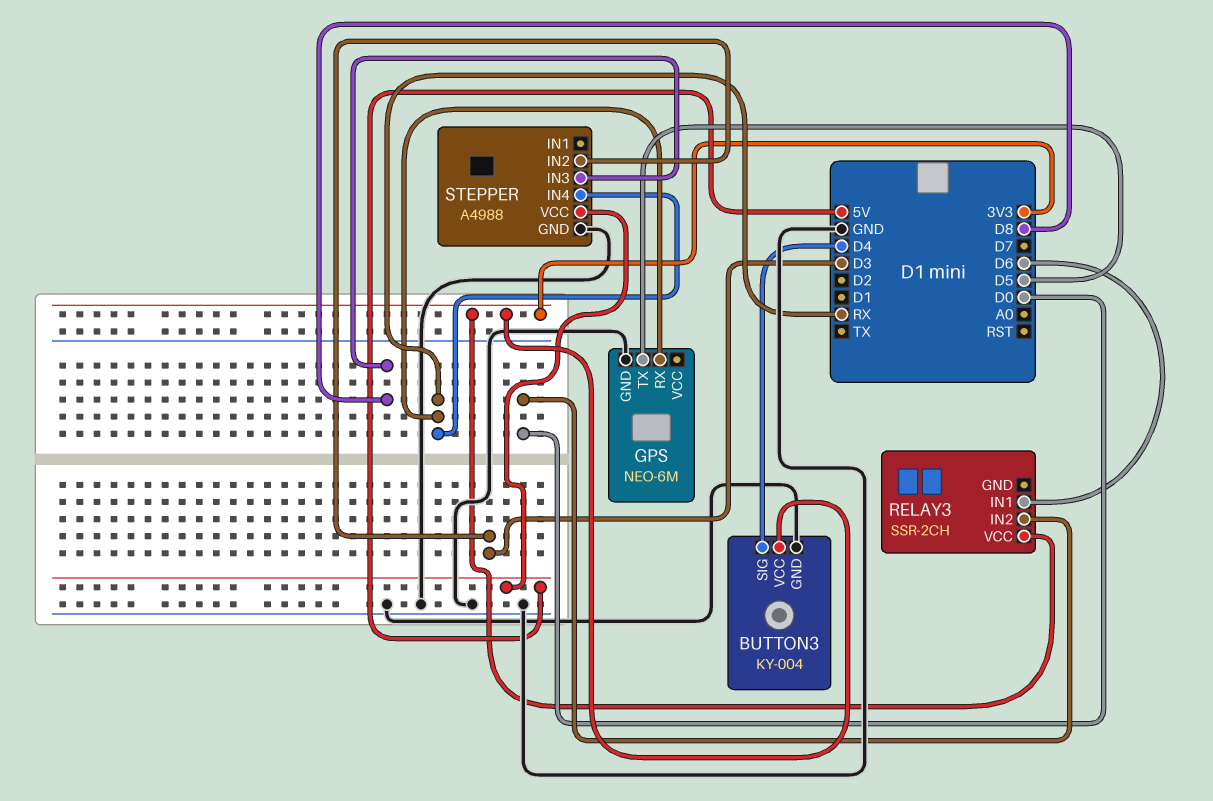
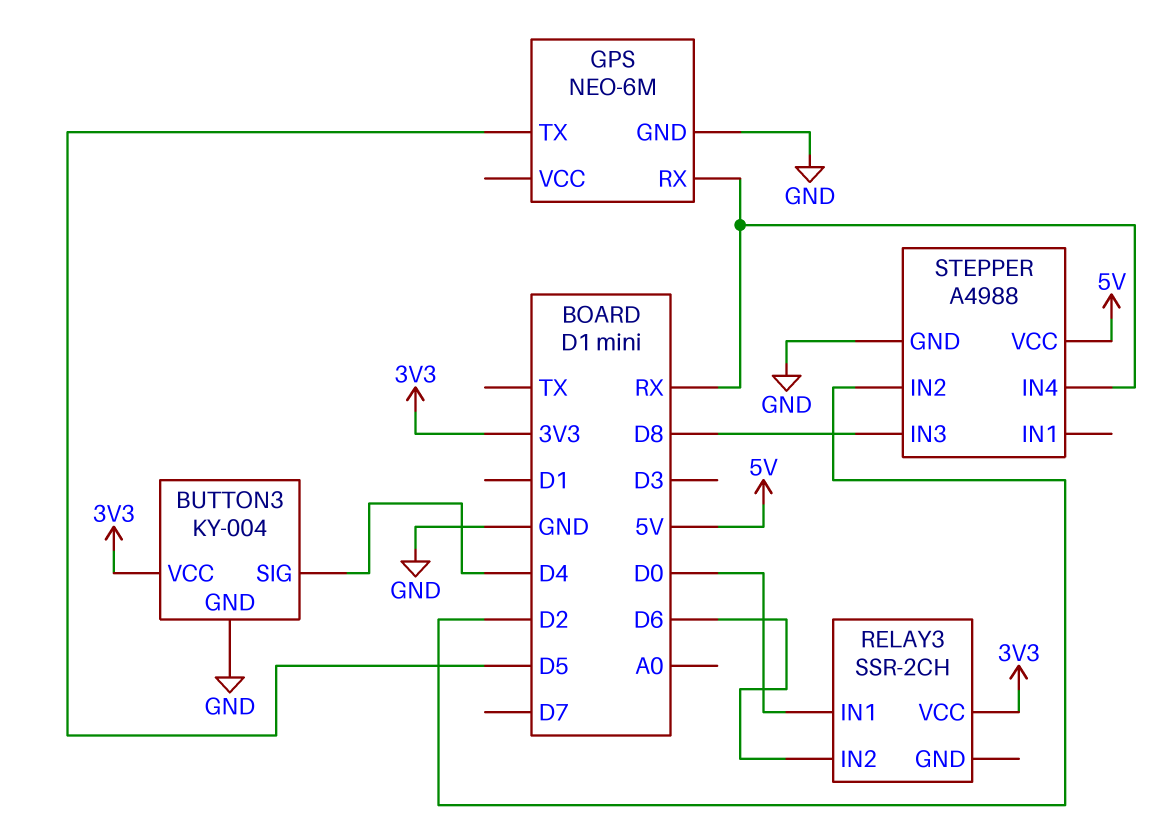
RELAY3 pin IN1: D6 -> D0
RELAY3 pin IN2: D0 -> D6
STEPPER pin IN2: D3 -> D2

